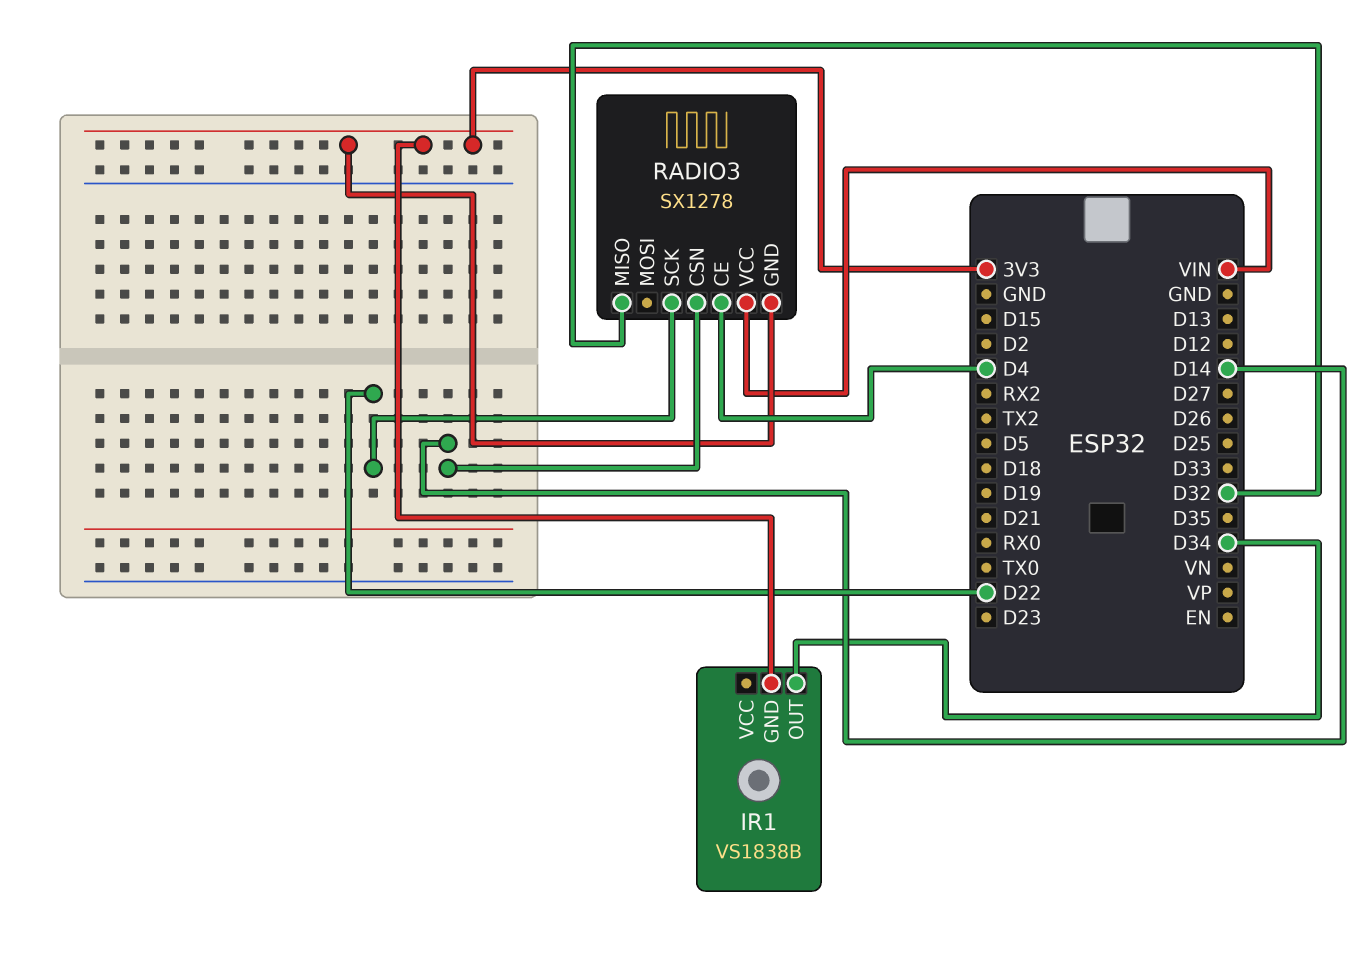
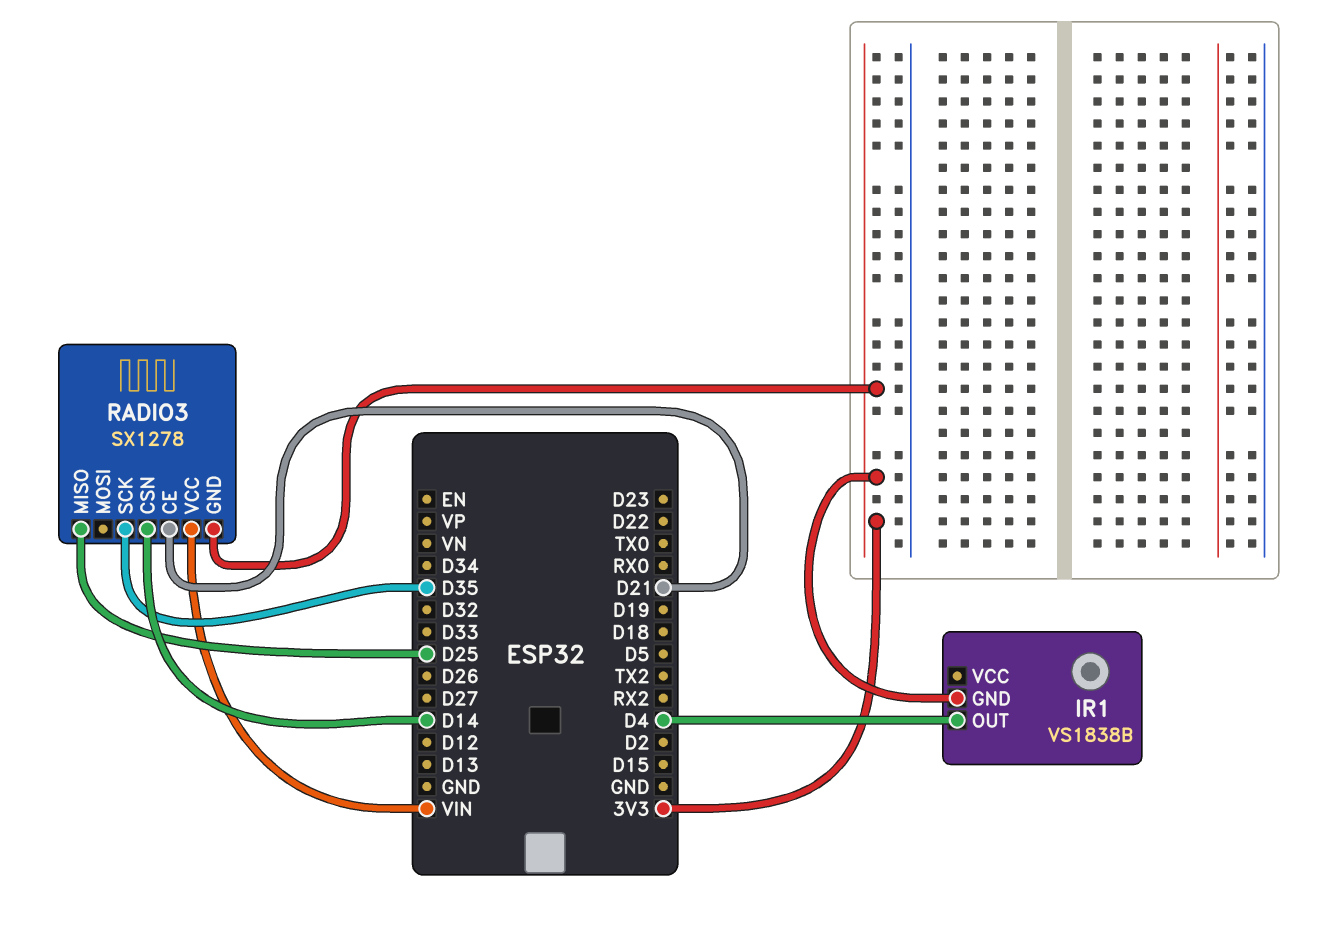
IR1 pin OUT: D34 -> D4
RADIO3 pin CE: D4 -> D21
RADIO3 pin MISO: D32 -> D25
RADIO3 pin SCK: D22 -> D35

